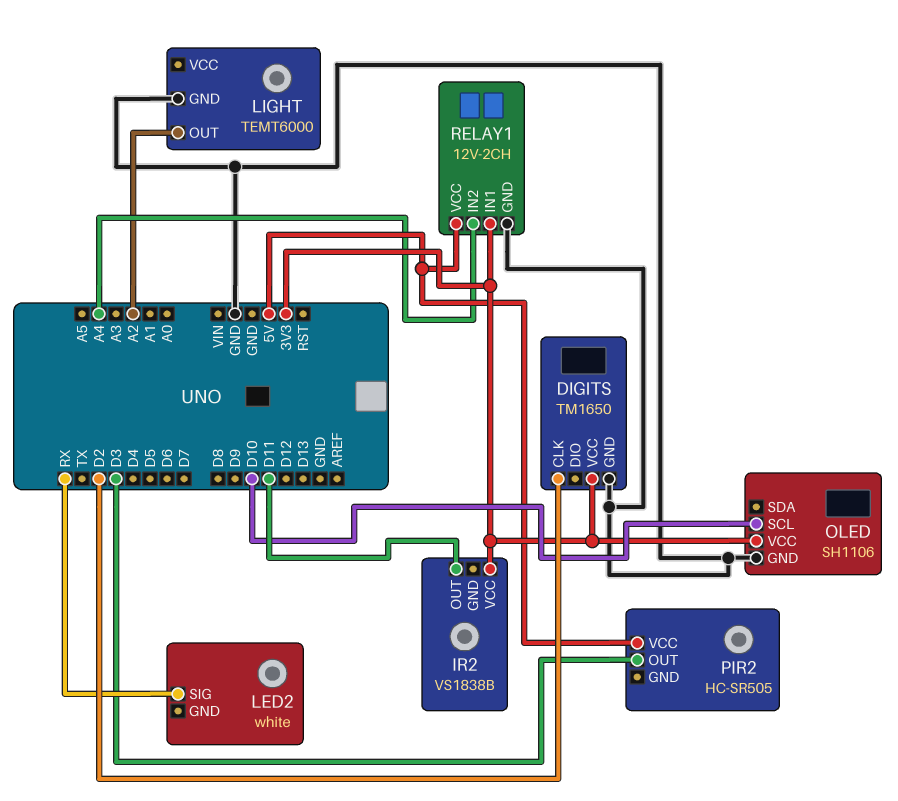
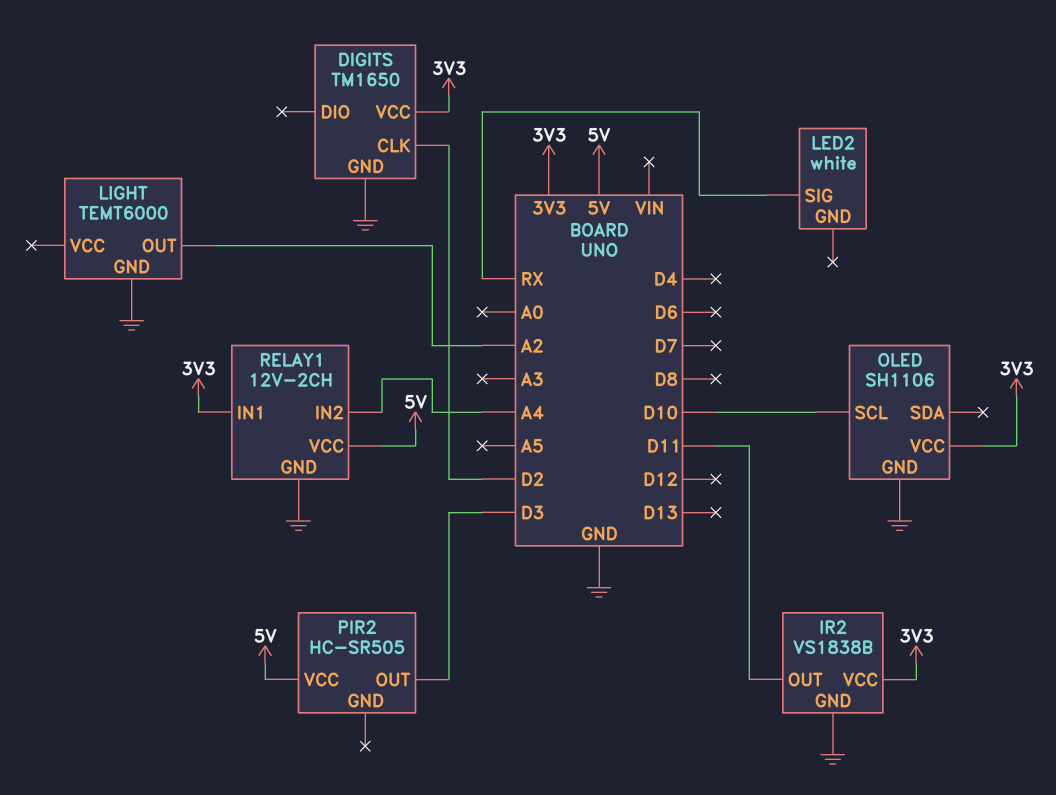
IR2 pin GND: none -> GND

